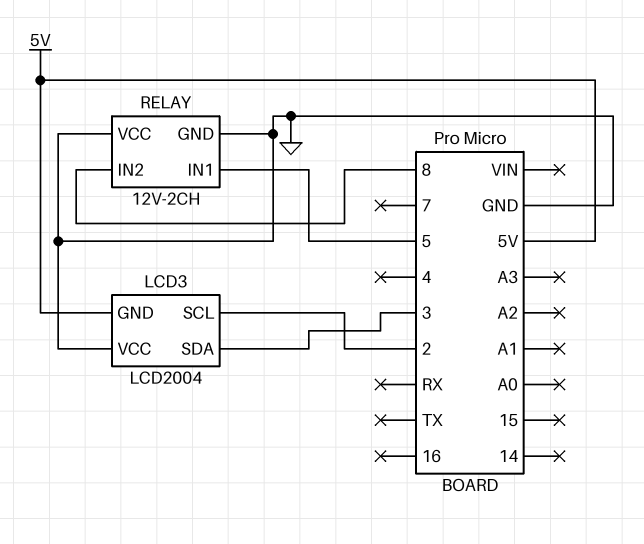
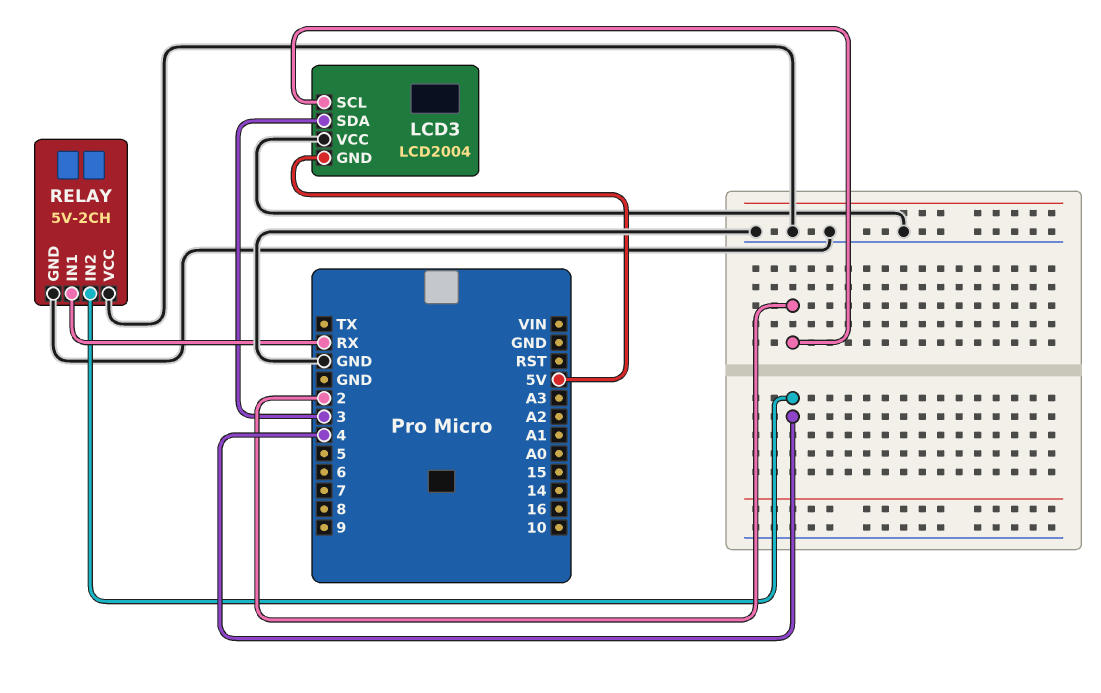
RELAY: 12V-2CH -> 5V-2CH
RELAY pin IN1: 5 -> RX
RELAY pin IN2: 8 -> 4

